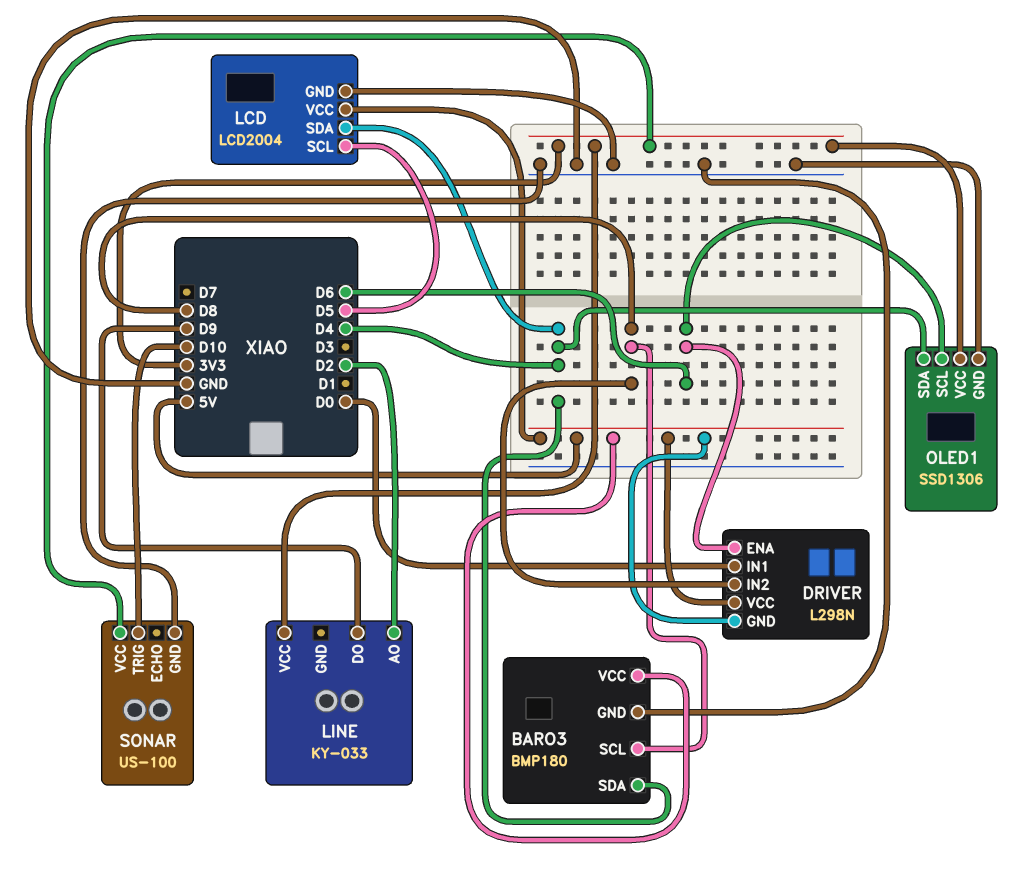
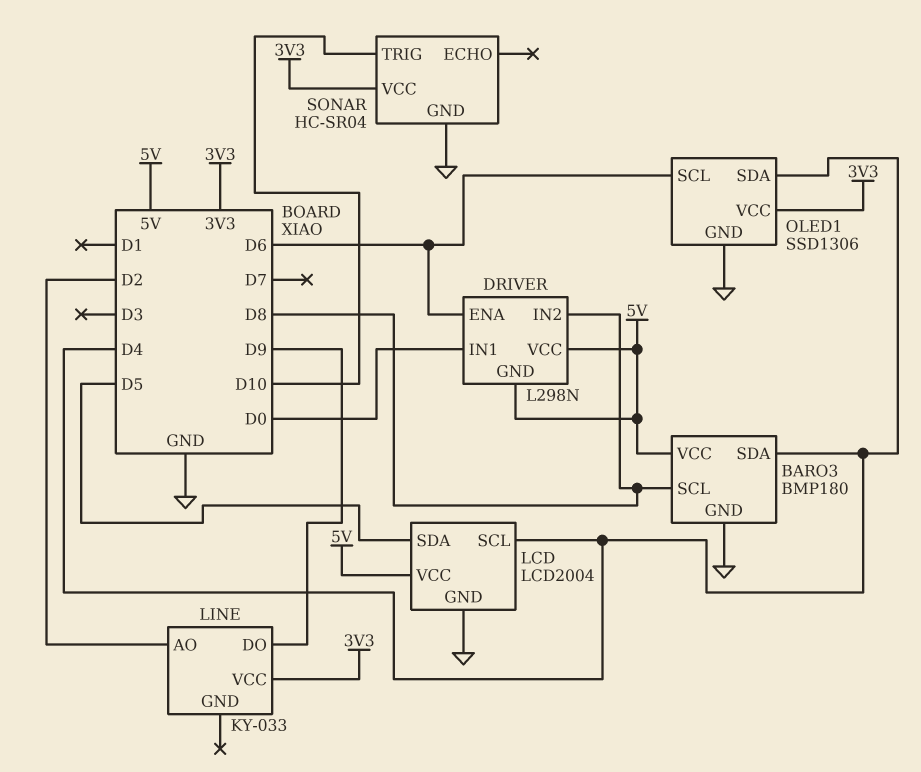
LCD pin SCL: D5 -> D4
LCD pin SDA: D4 -> D5
SONAR: US-100 -> HC-SR04

